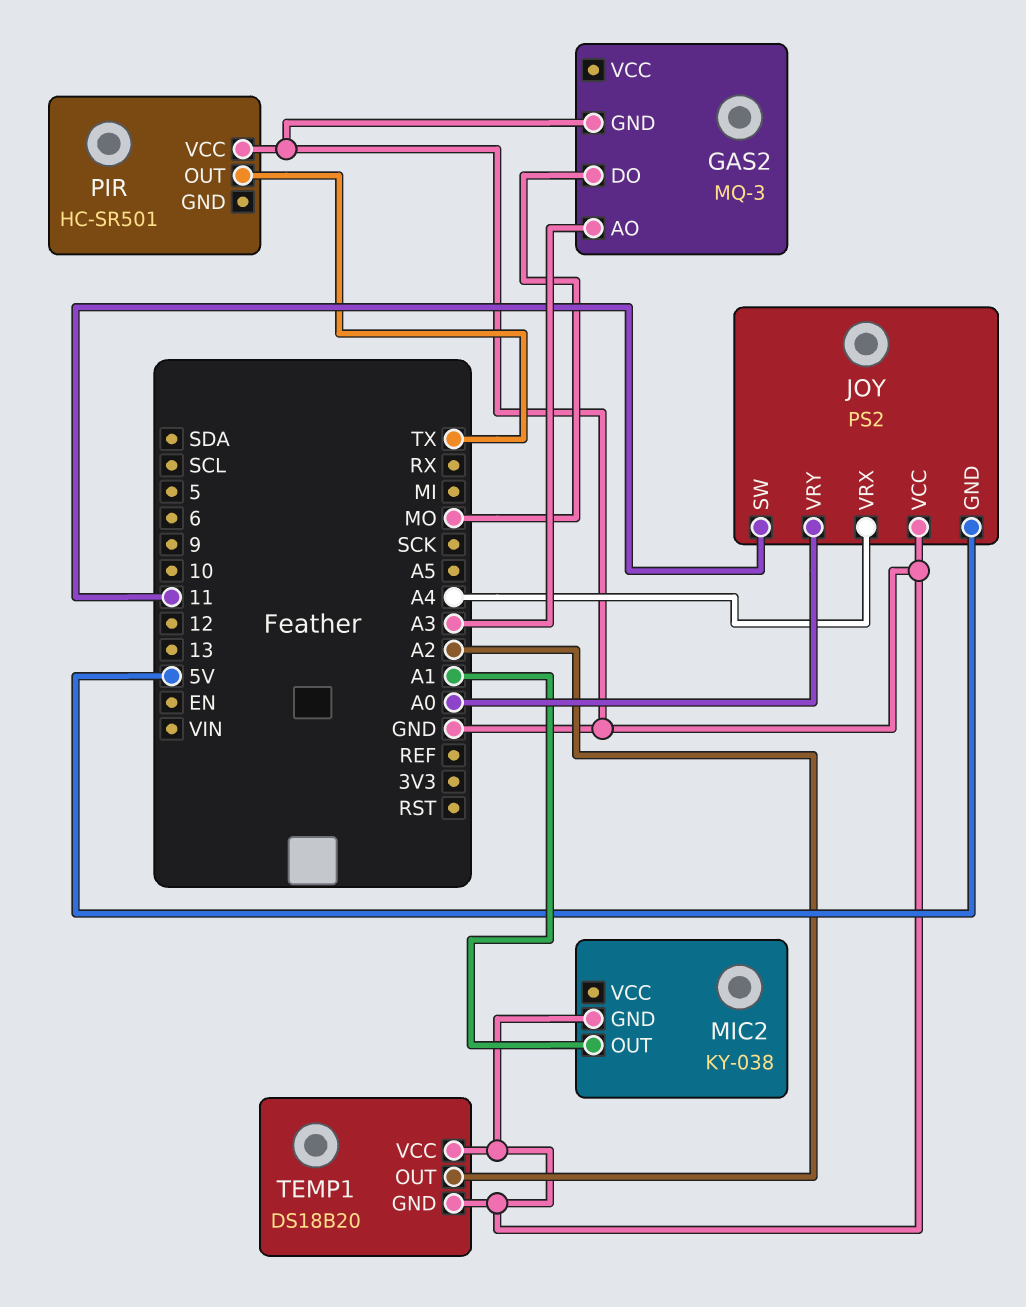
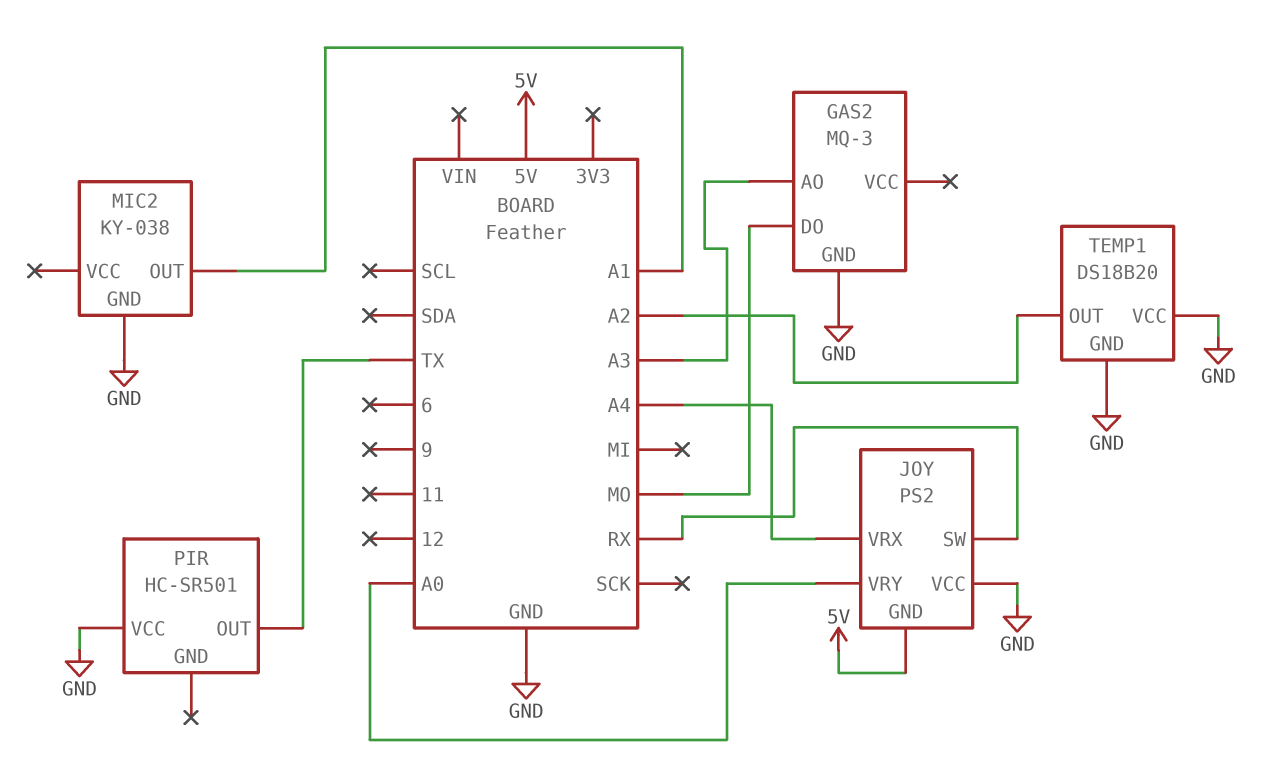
JOY pin SW: 11 -> RX

